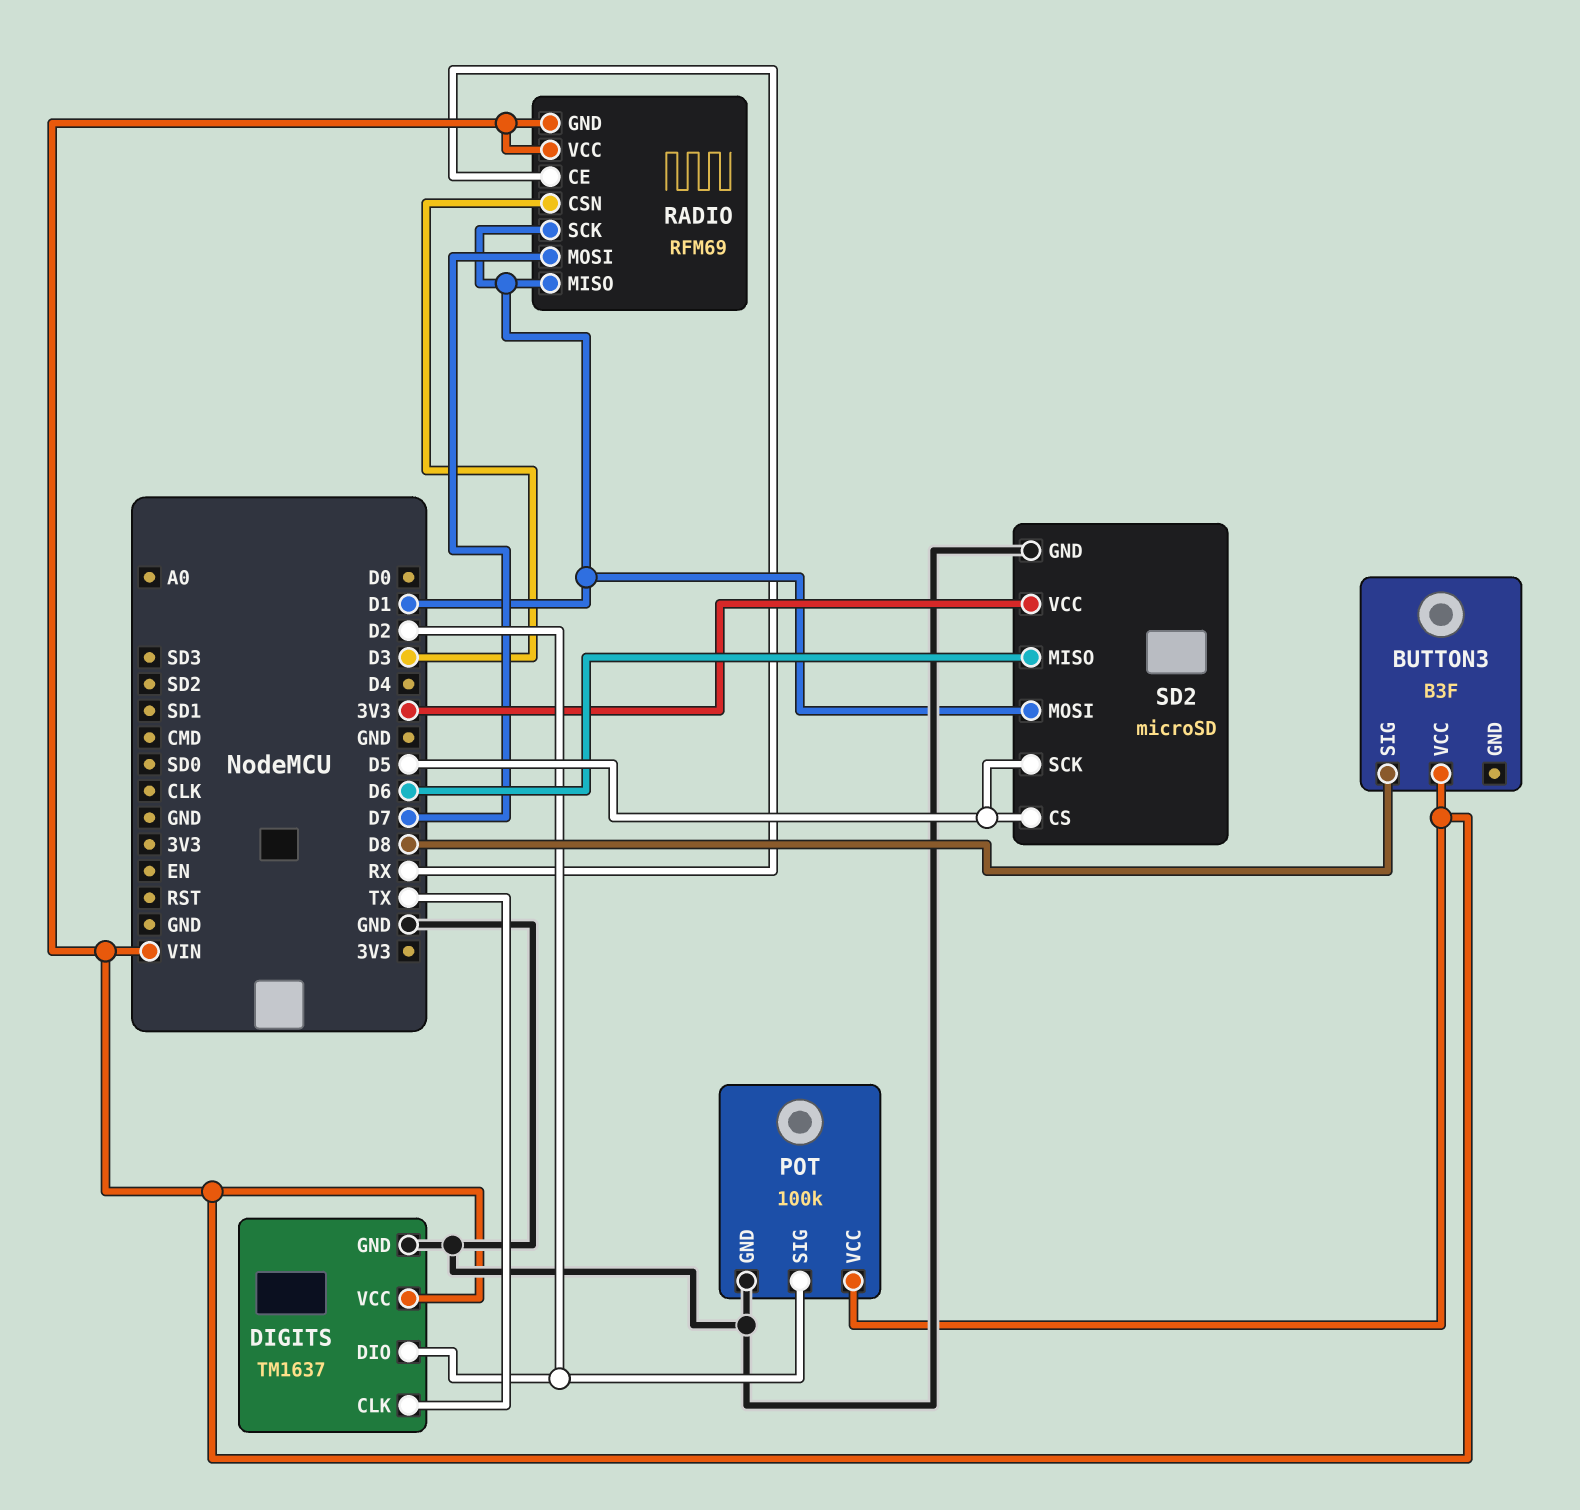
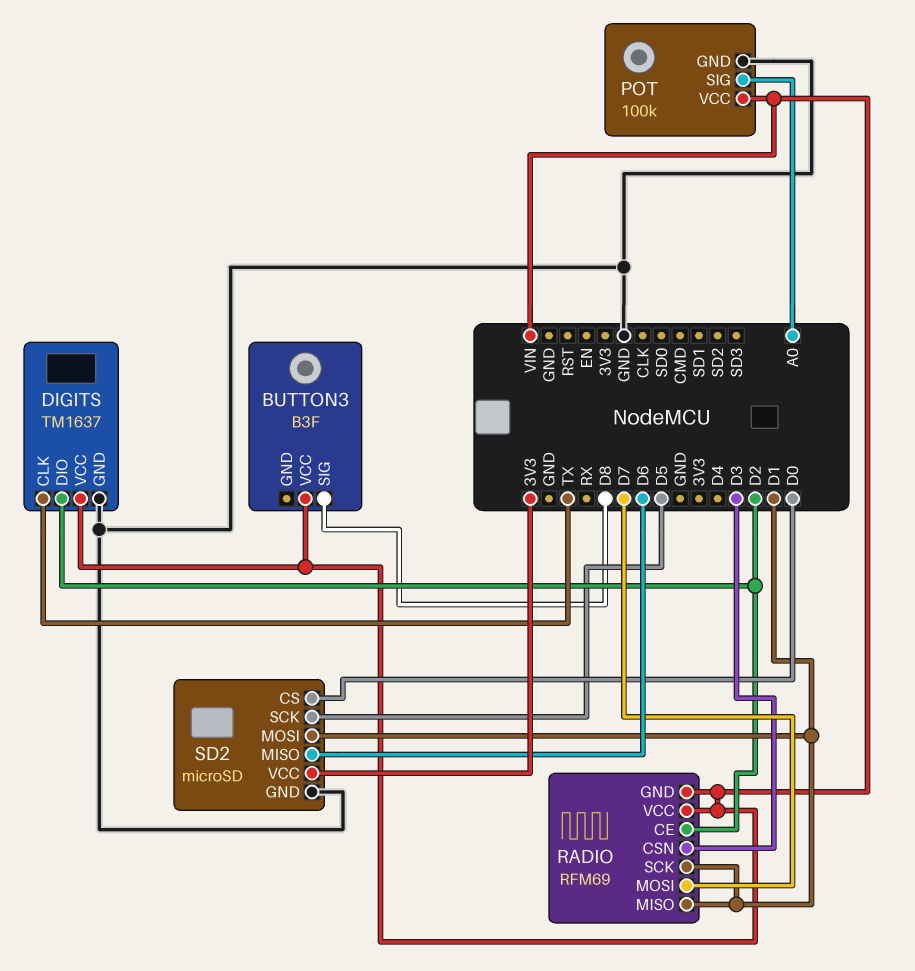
POT pin SIG: D2 -> A0
RADIO pin CE: RX -> D2
SD2 pin CS: D5 -> D0

